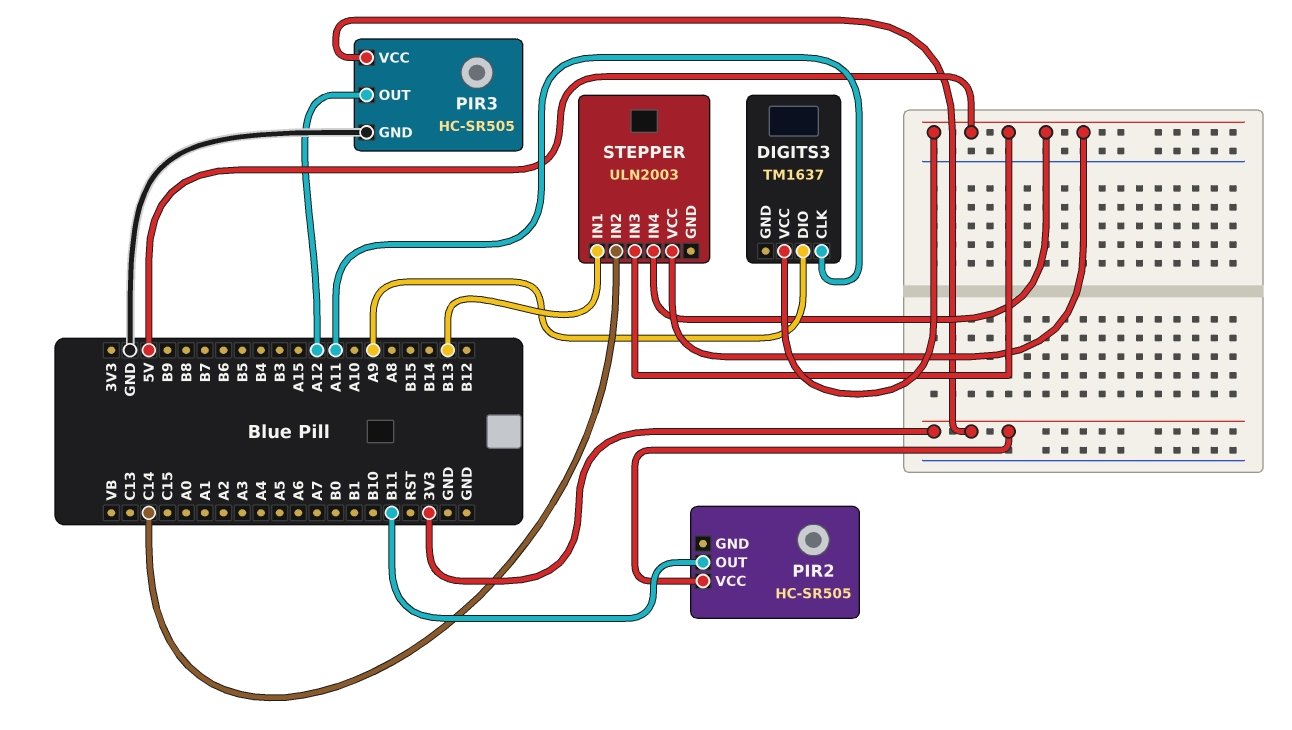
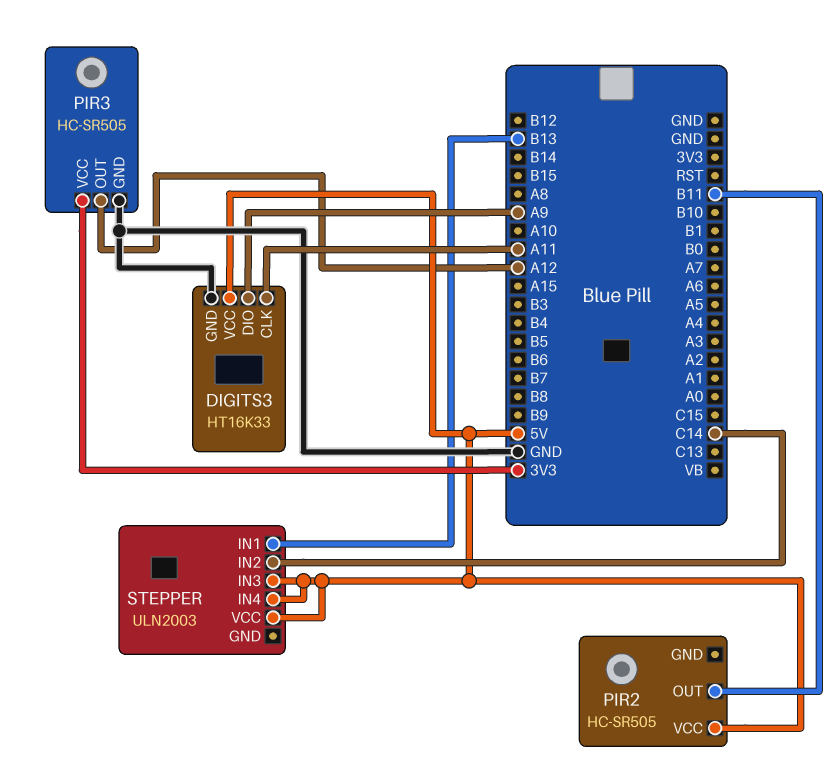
DIGITS3: TM1637 -> HT16K33
DIGITS3 pin GND: none -> GND
PIR2 pin VCC: 3V3 -> 5V

